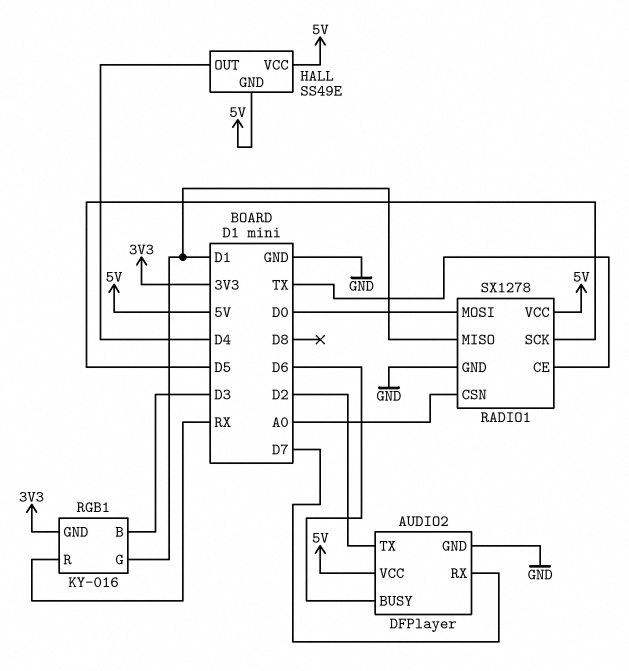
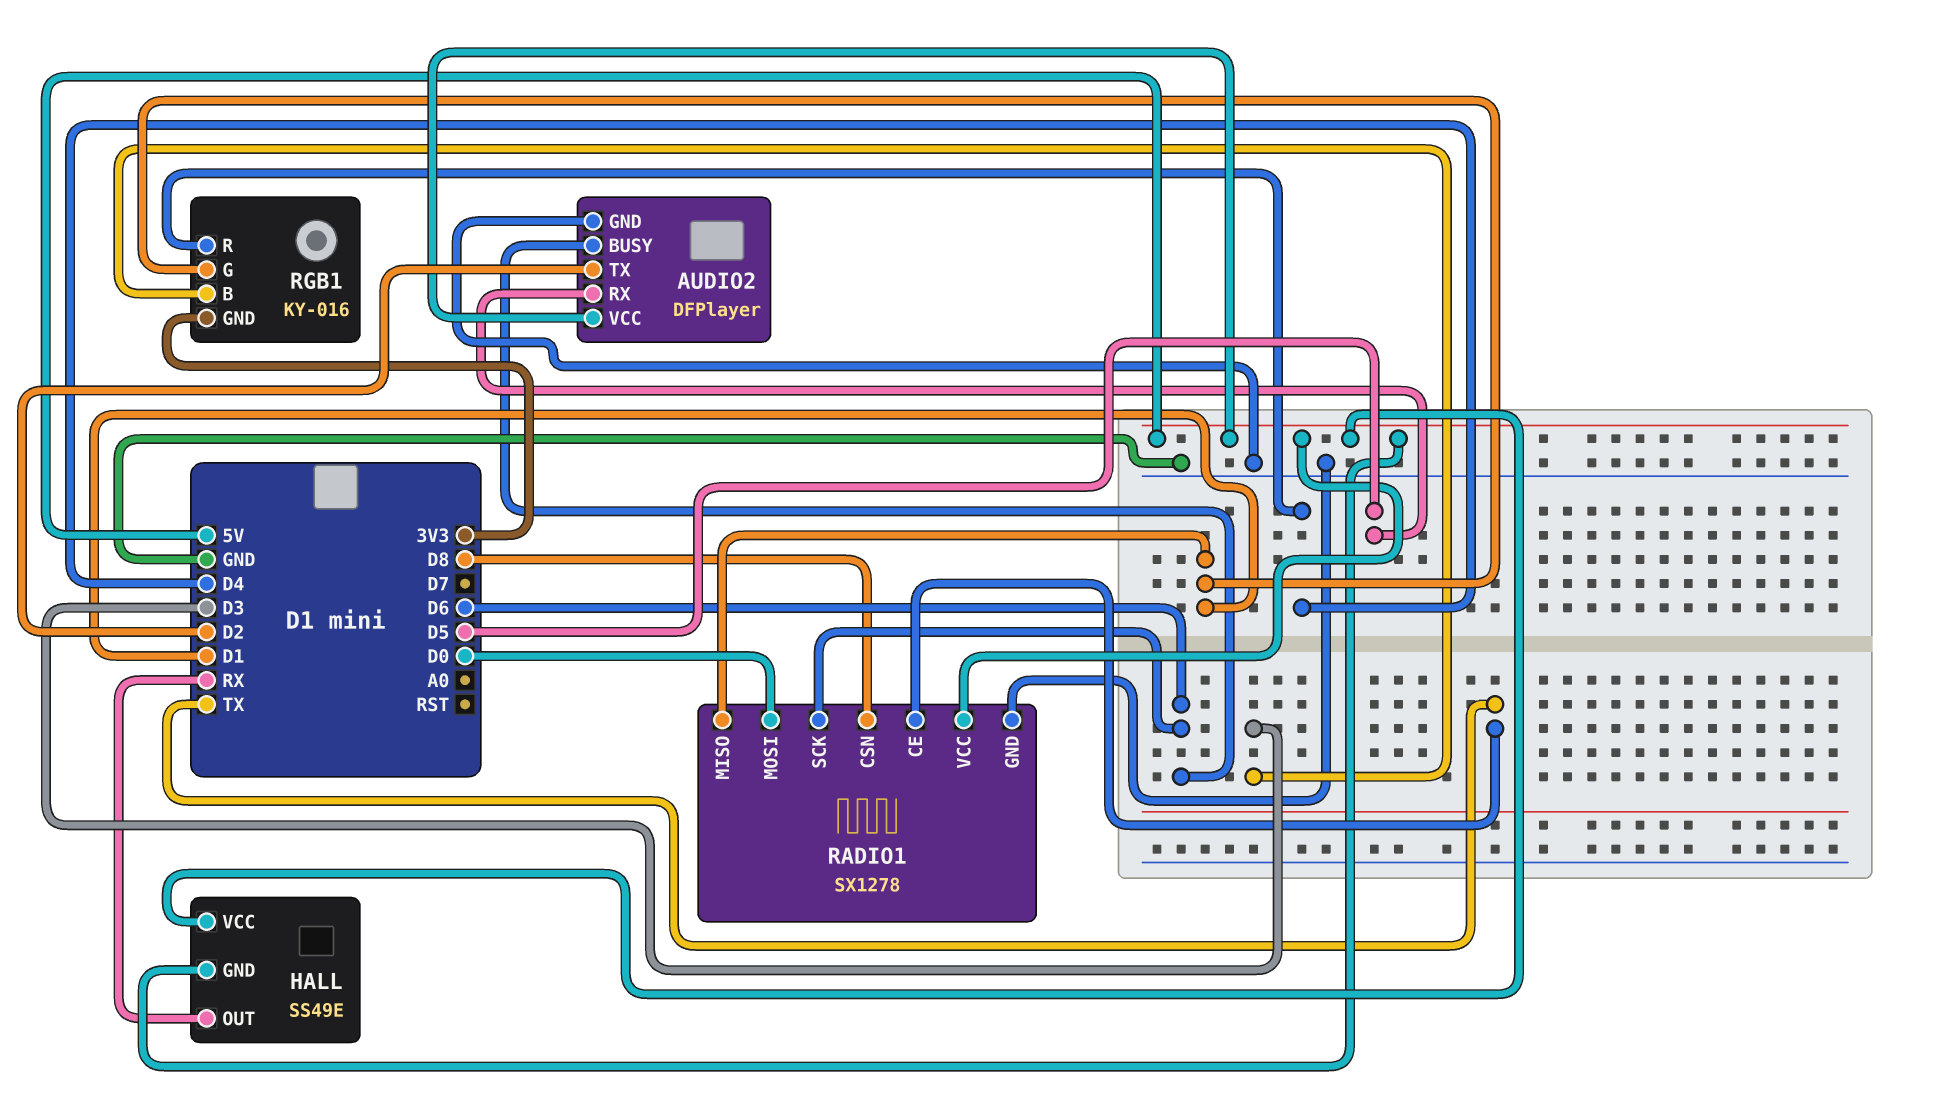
AUDIO2 pin RX: D7 -> D5
HALL pin OUT: D4 -> RX
RADIO1 pin CSN: A0 -> D8
RADIO1 pin SCK: D5 -> D6
RGB1 pin R: RX -> D4

